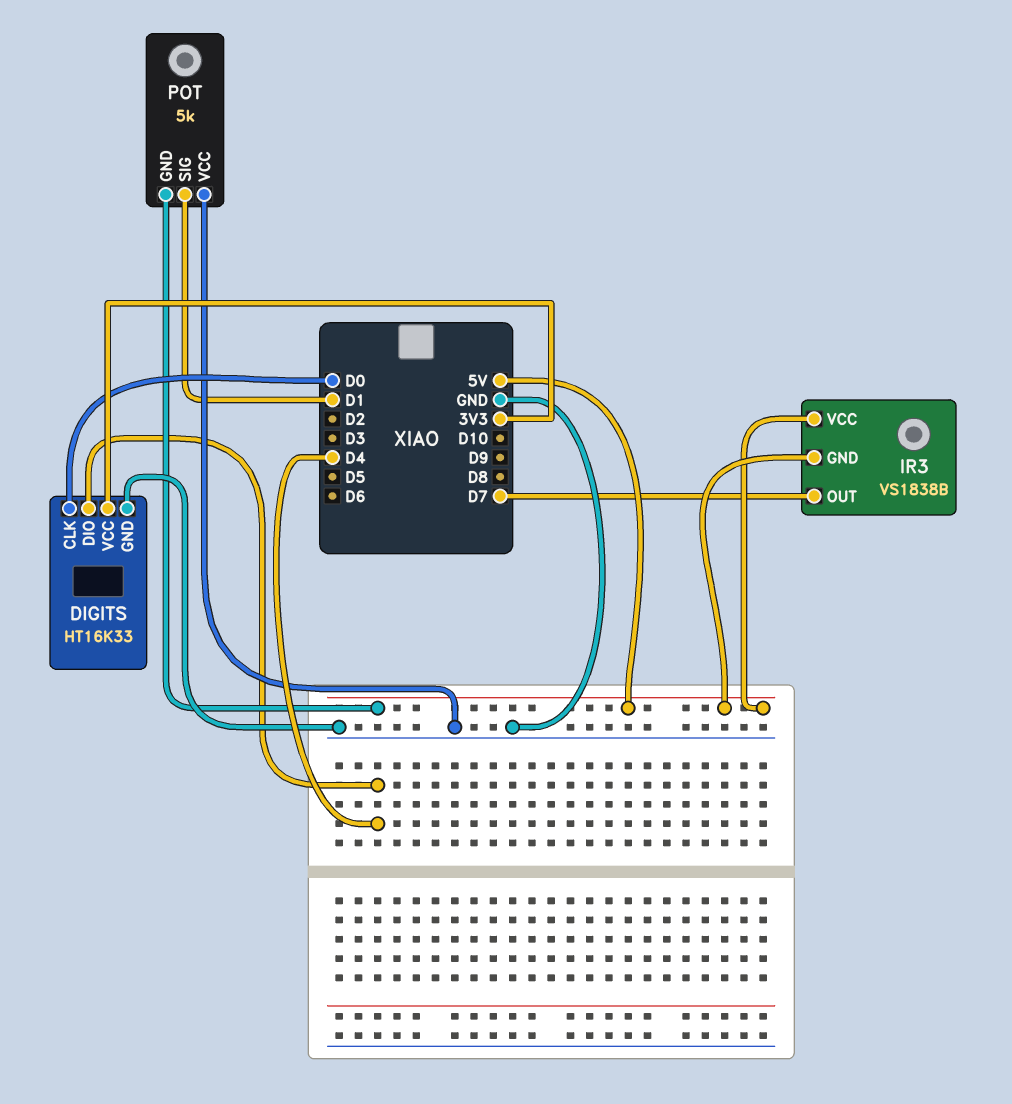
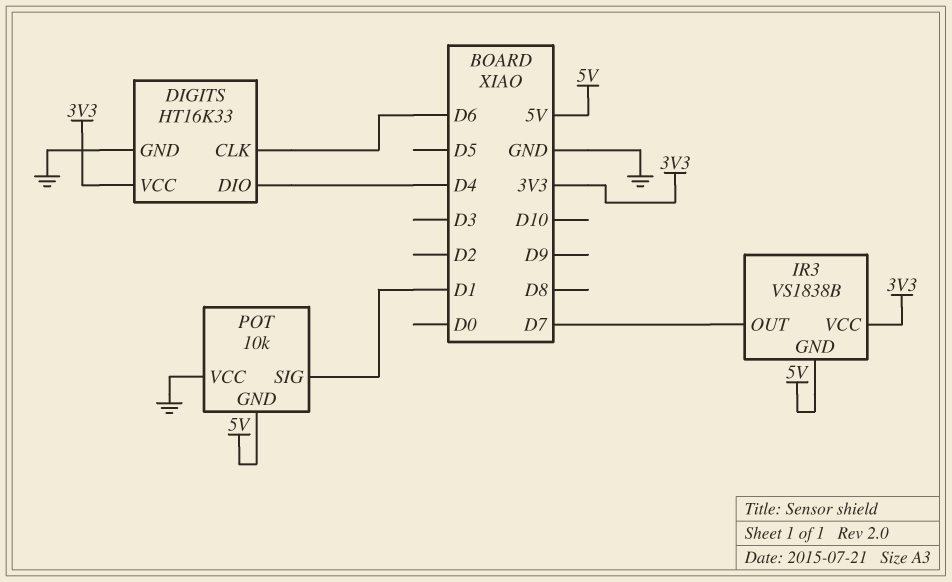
DIGITS pin CLK: D0 -> D6
IR3 pin VCC: 5V -> 3V3
POT: 5k -> 10k

